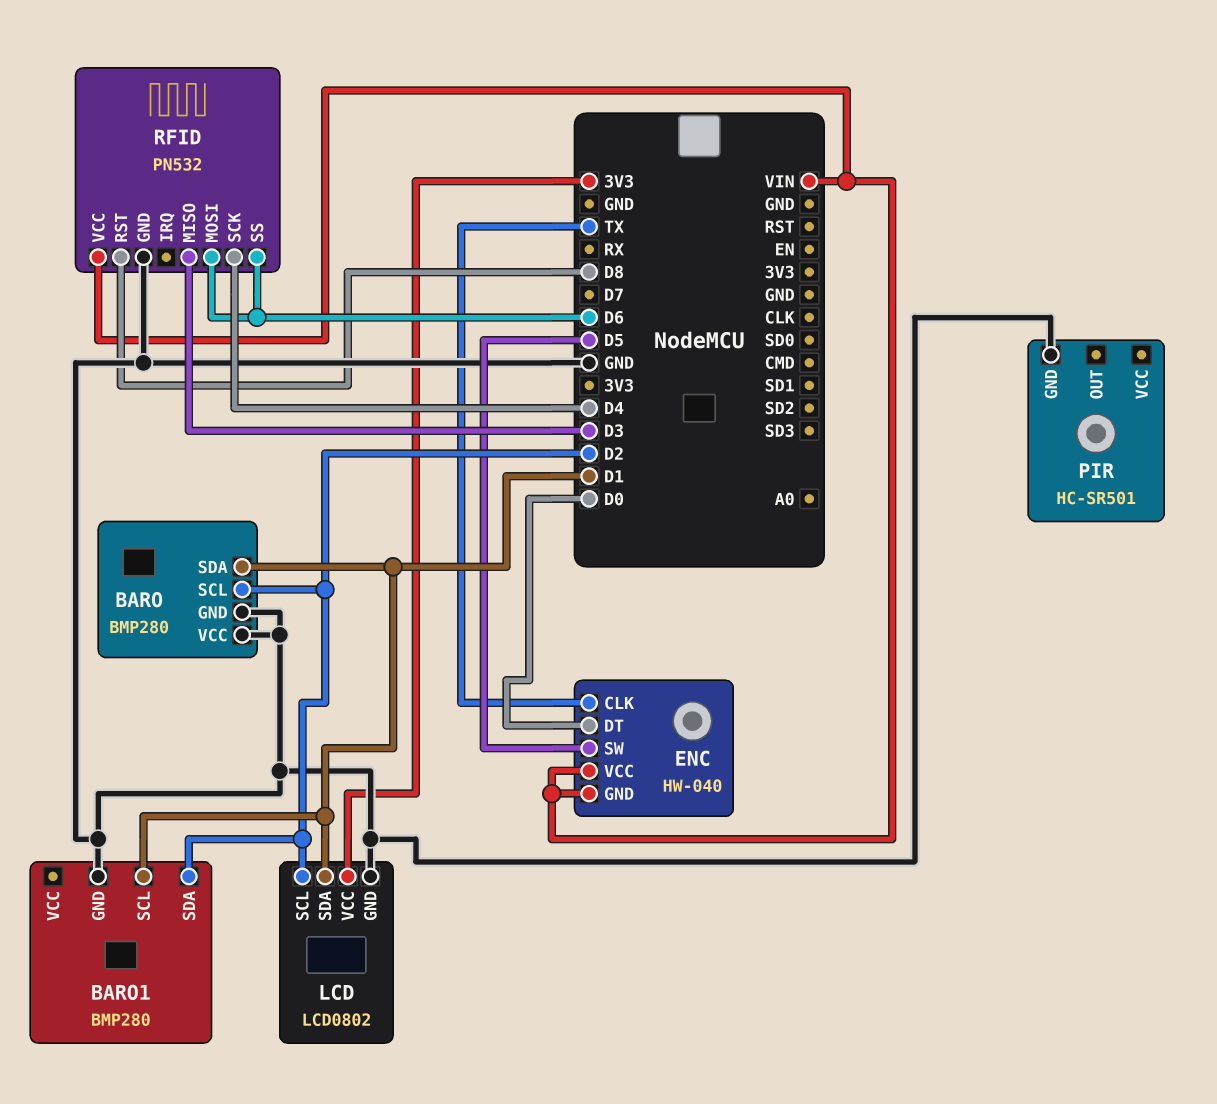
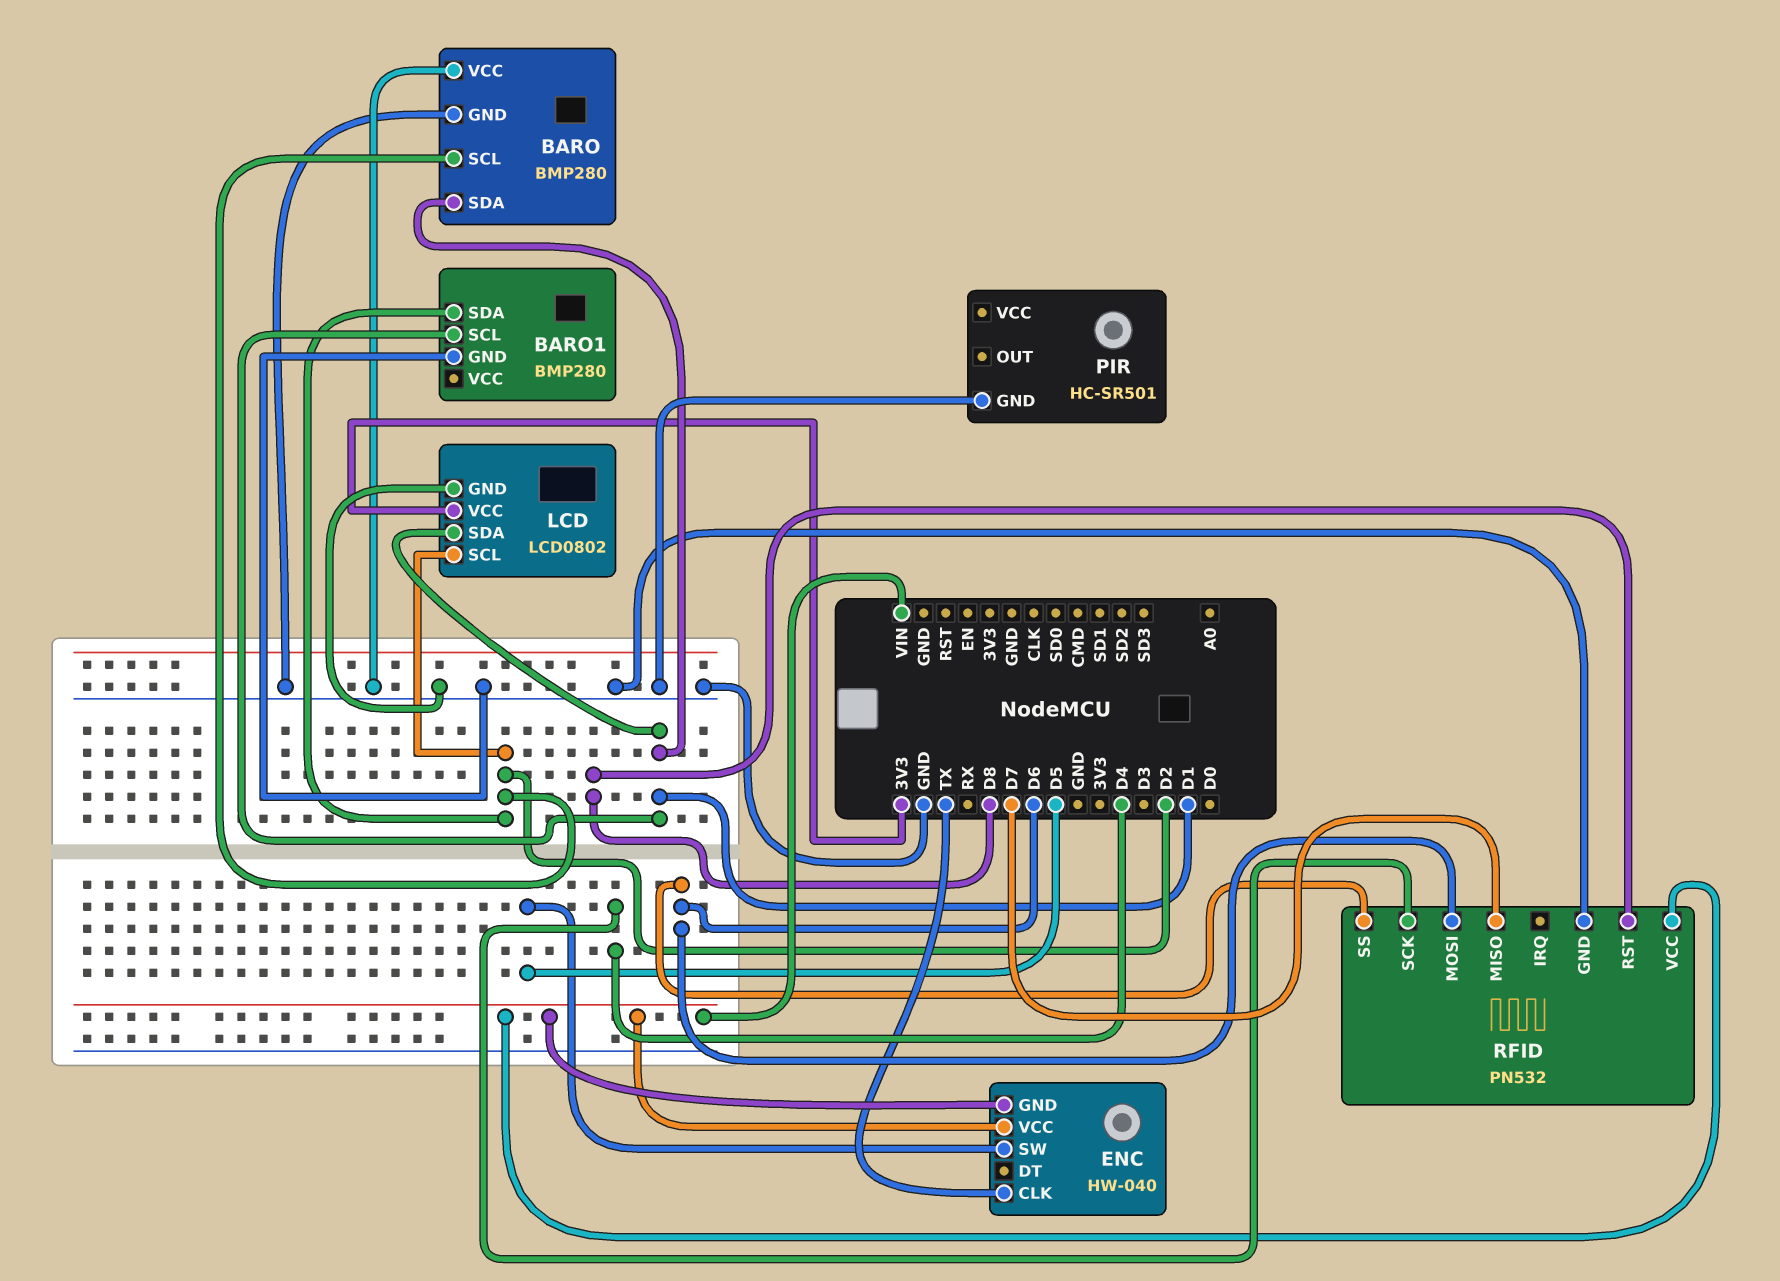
ENC pin DT: D0 -> none
RFID pin MISO: D3 -> D7

